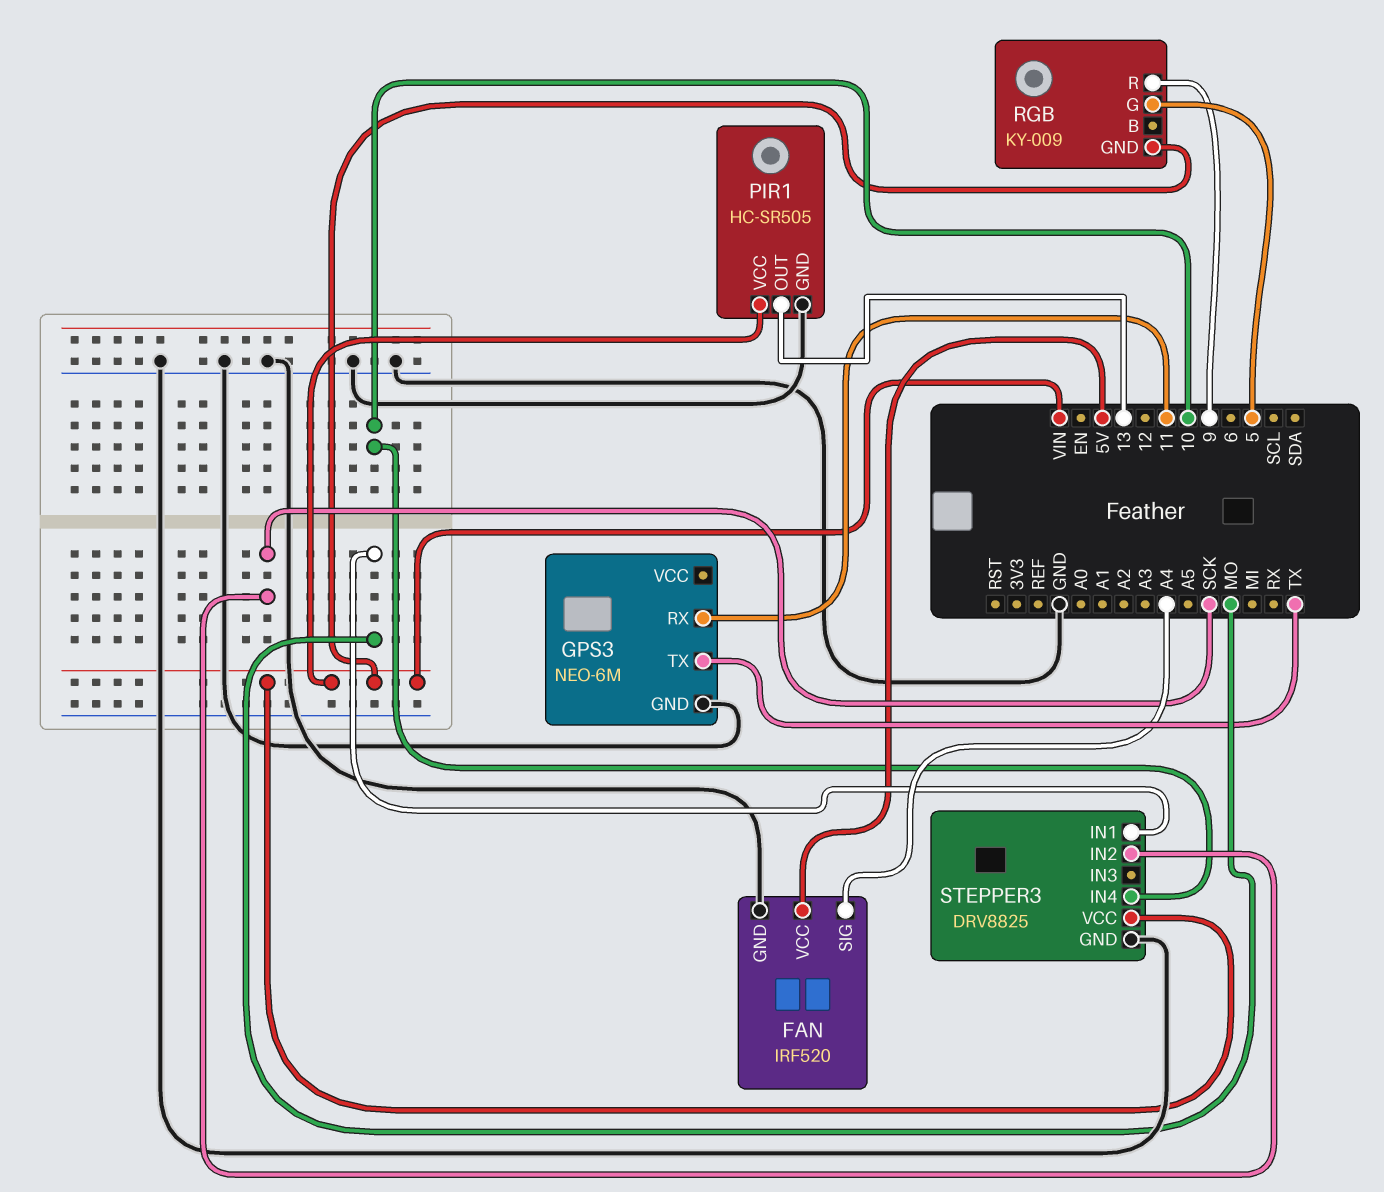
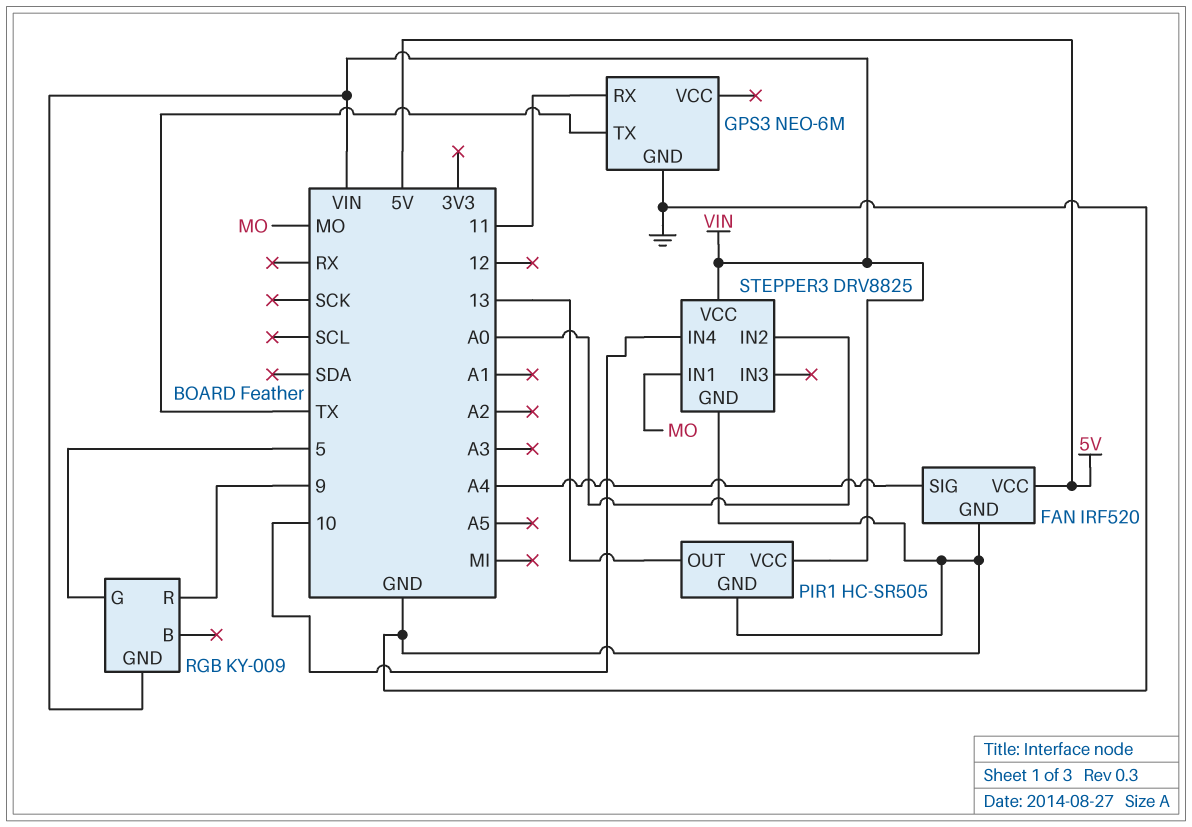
STEPPER3 pin IN2: SCK -> A0

